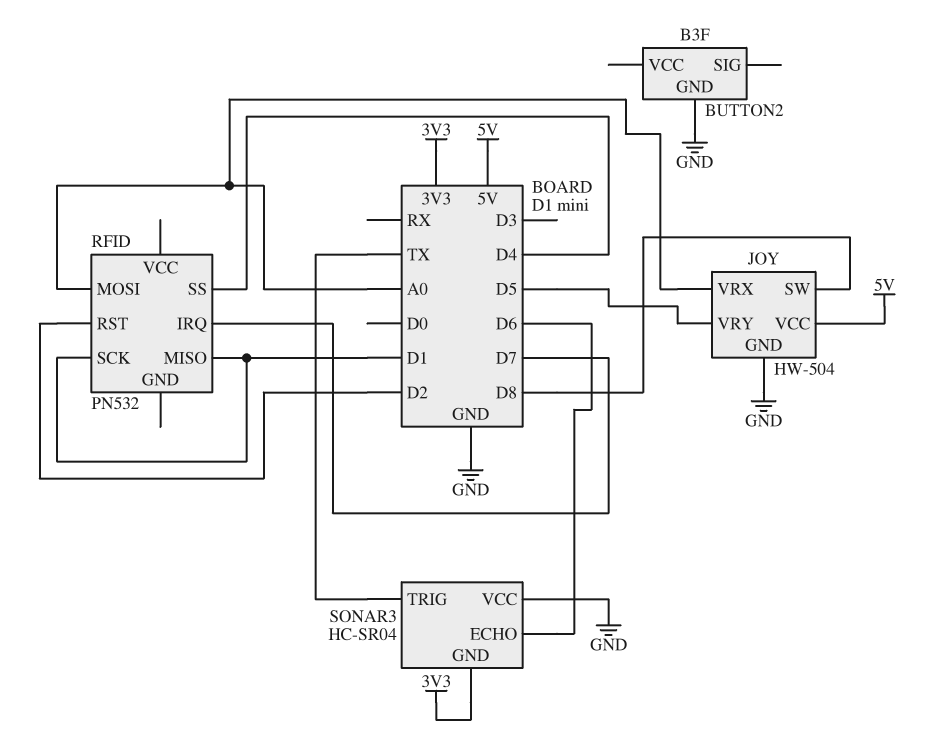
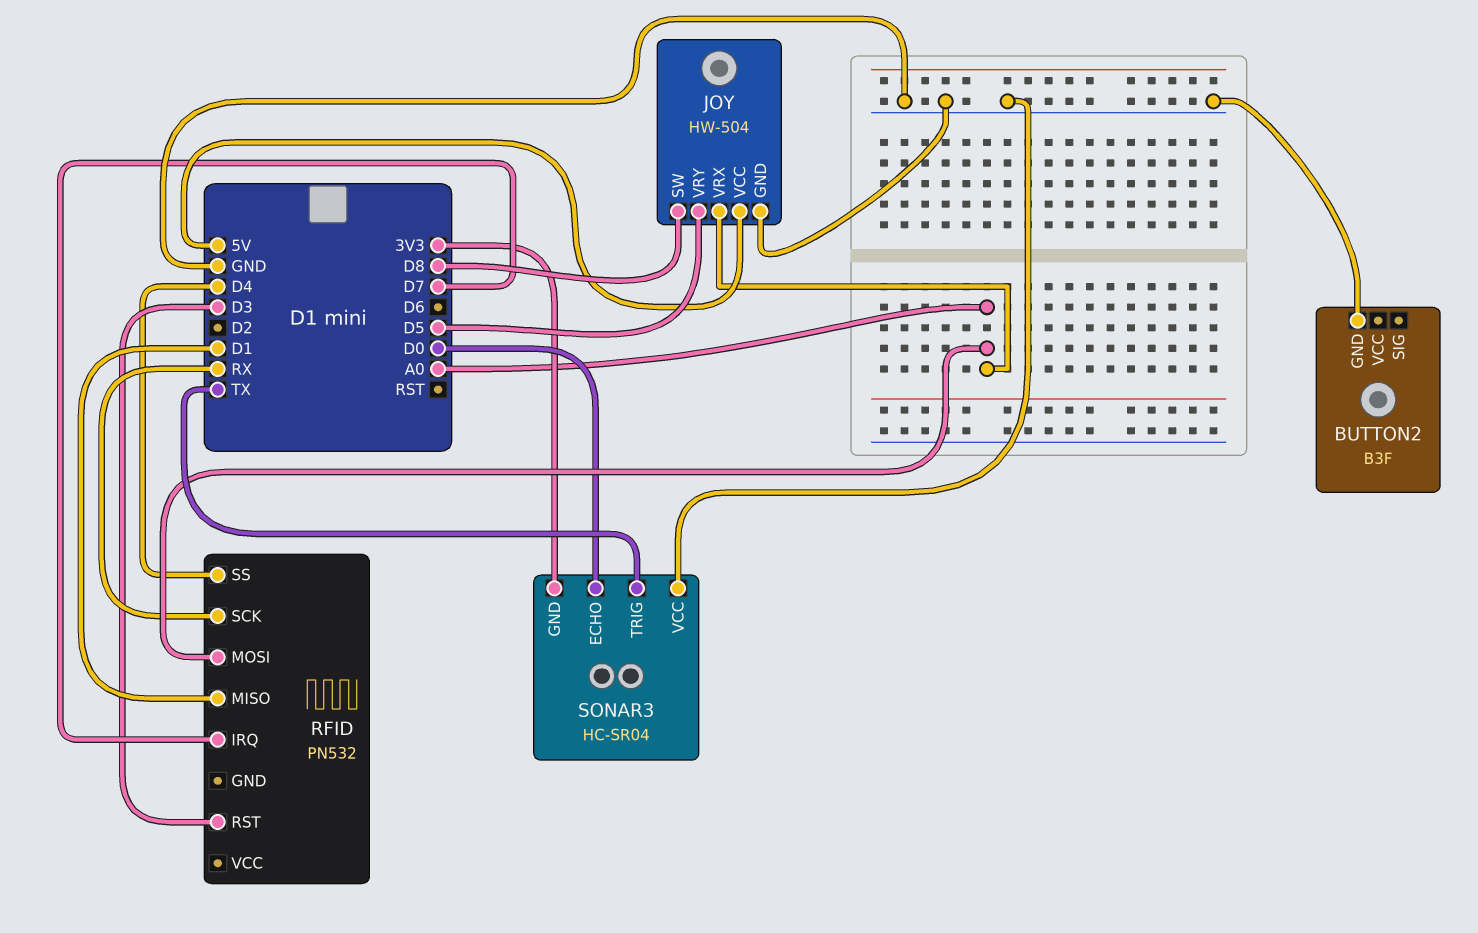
RFID pin RST: D2 -> D3
RFID pin SCK: D1 -> RX
SONAR3 pin ECHO: D6 -> D0

